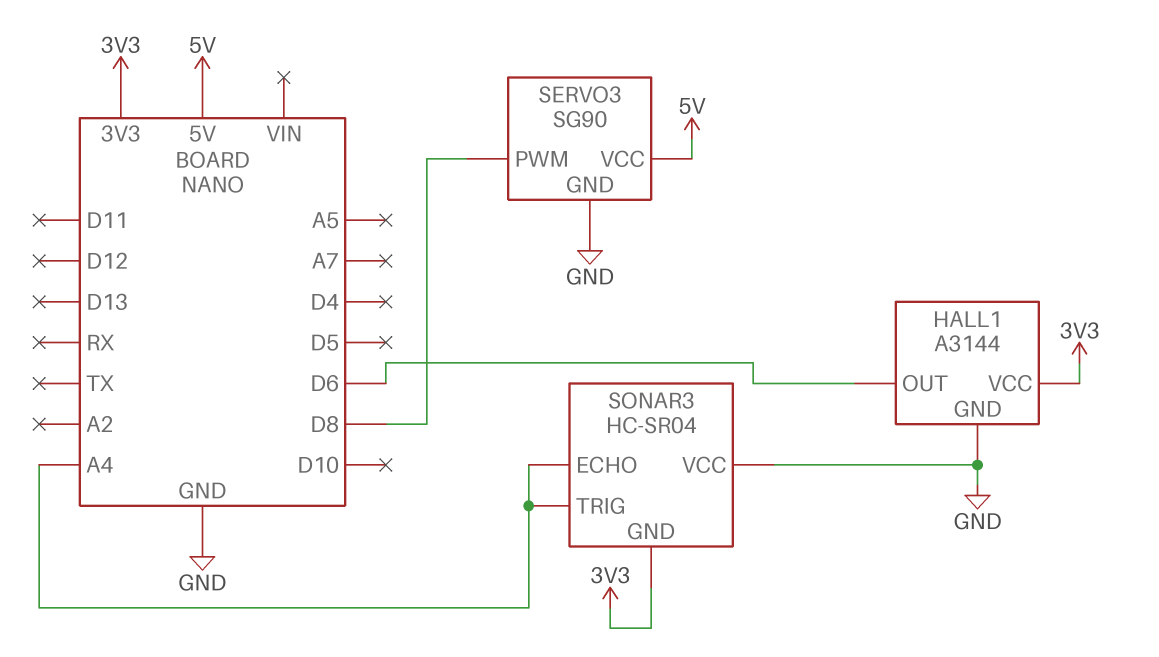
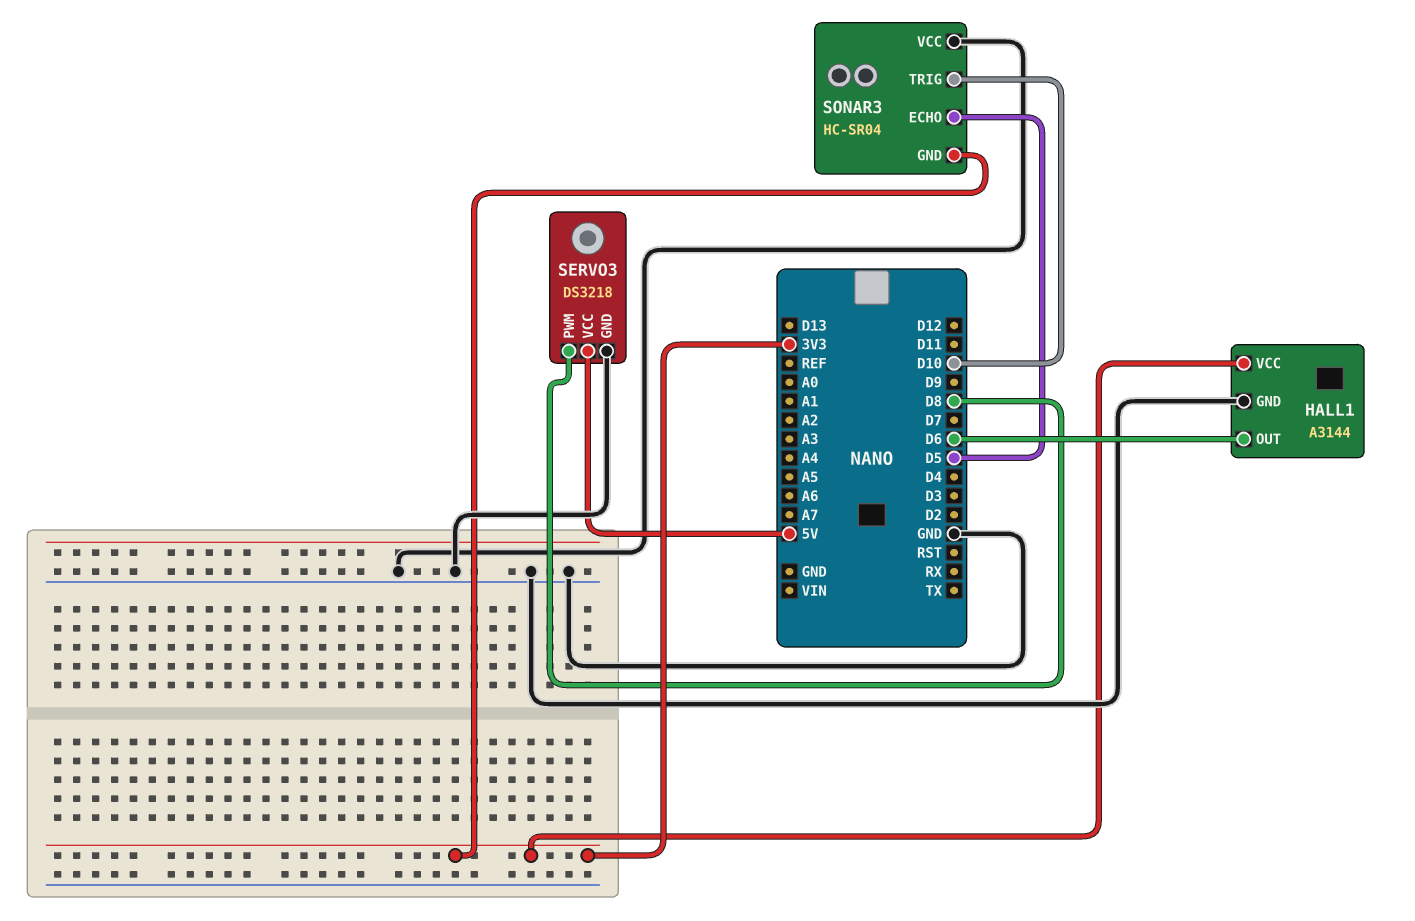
SERVO3: SG90 -> DS3218
SONAR3 pin ECHO: A4 -> D5
SONAR3 pin TRIG: A4 -> D10

